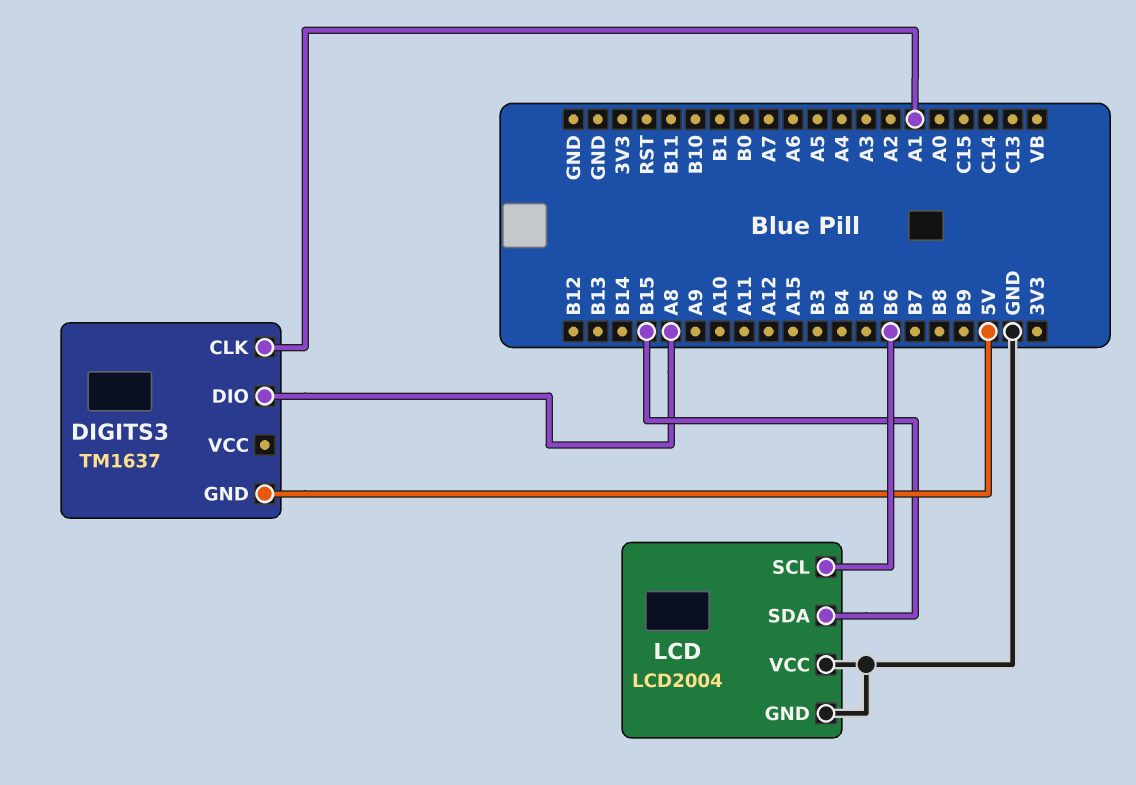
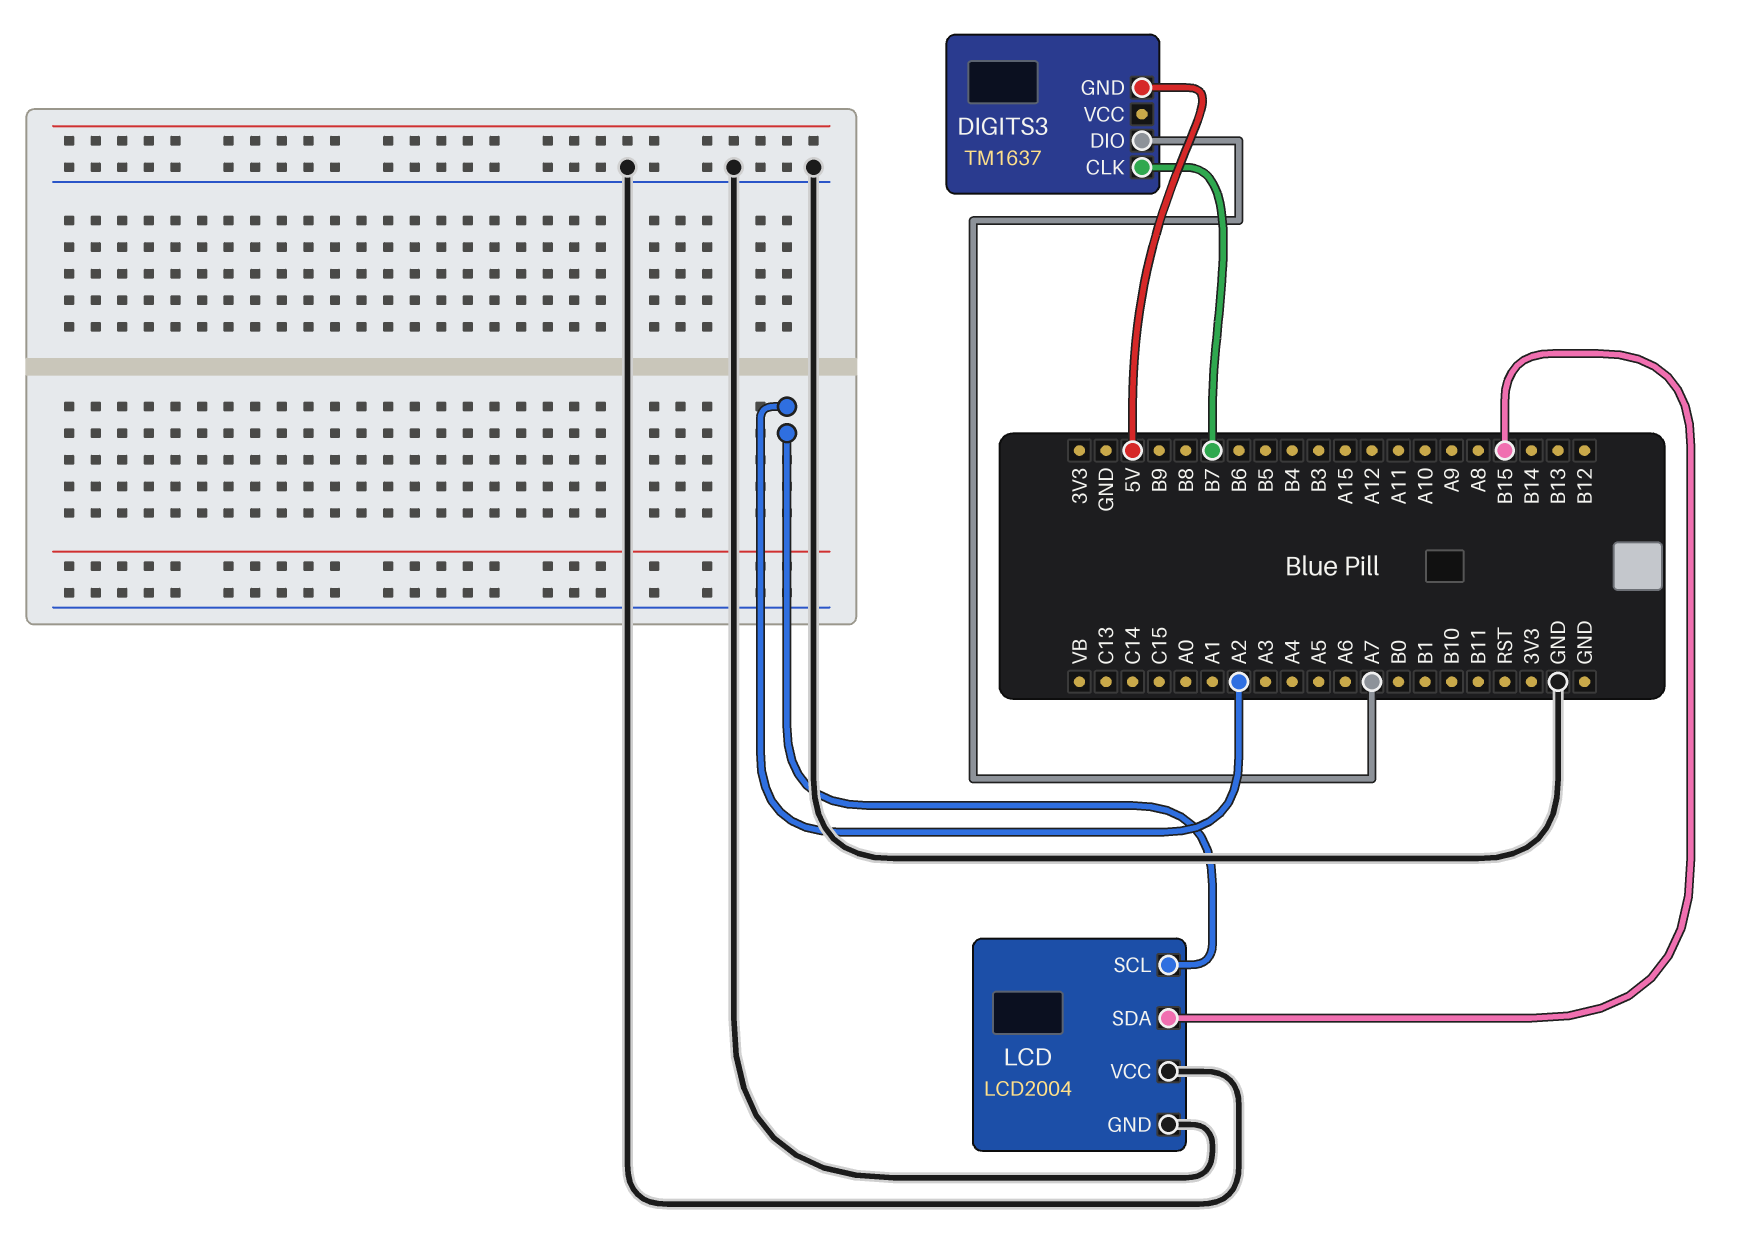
DIGITS3 pin CLK: A1 -> B7
DIGITS3 pin DIO: A8 -> A7
LCD pin SCL: B6 -> A2

